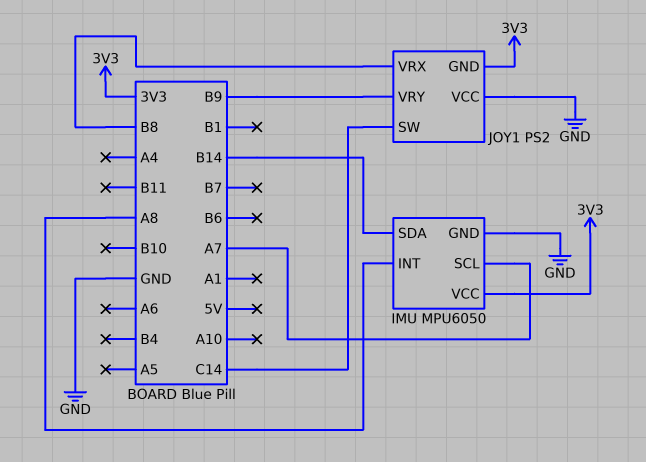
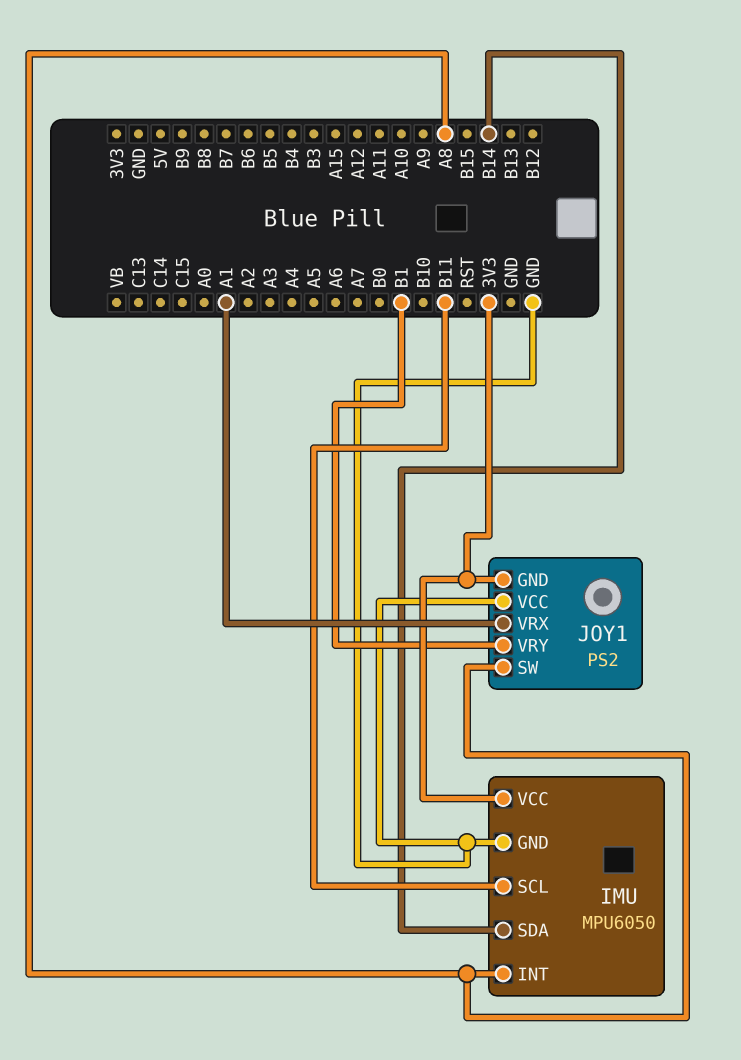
IMU pin SCL: A7 -> B11
JOY1 pin SW: C14 -> A8
JOY1 pin VRX: B8 -> A1
JOY1 pin VRY: B9 -> B1

